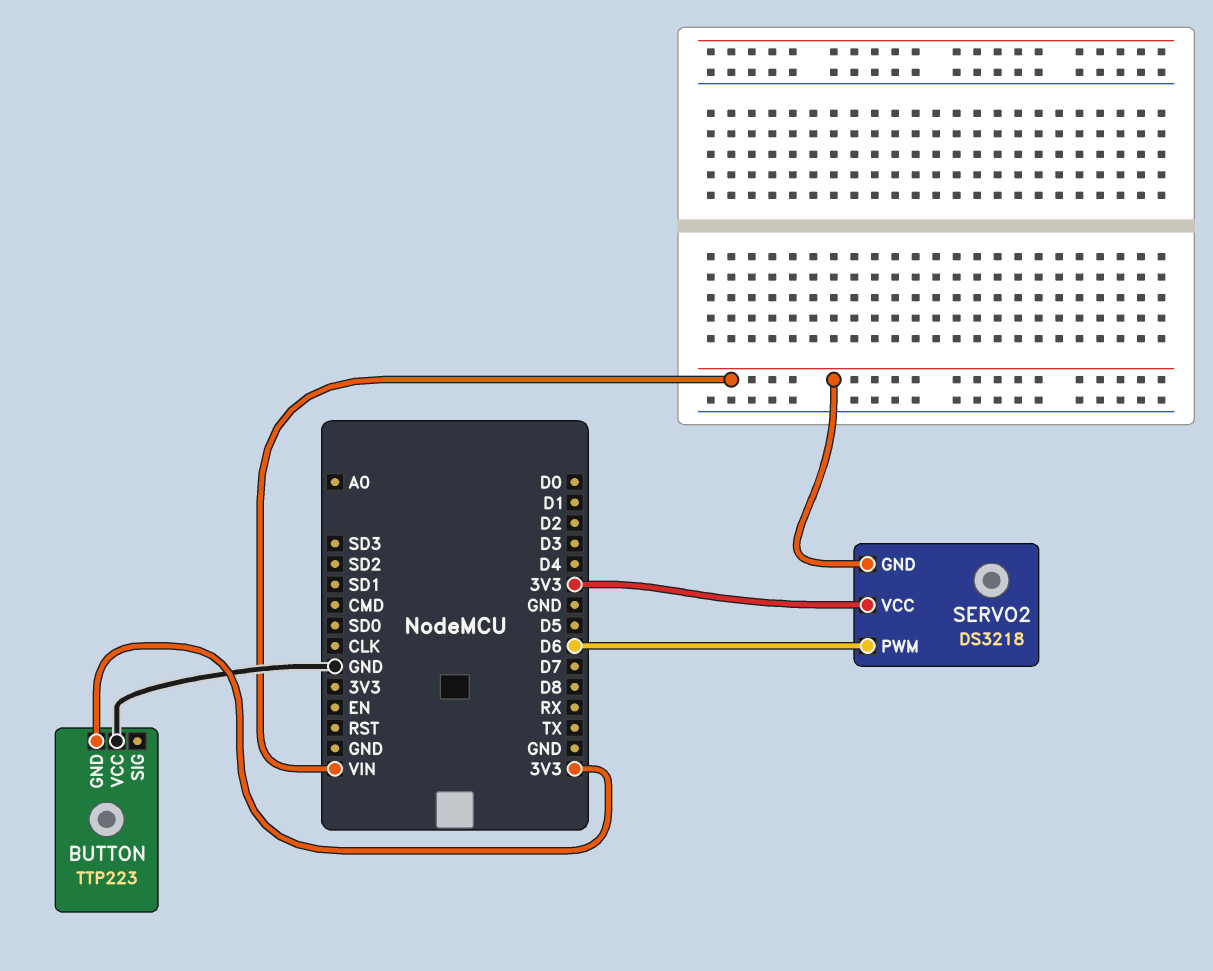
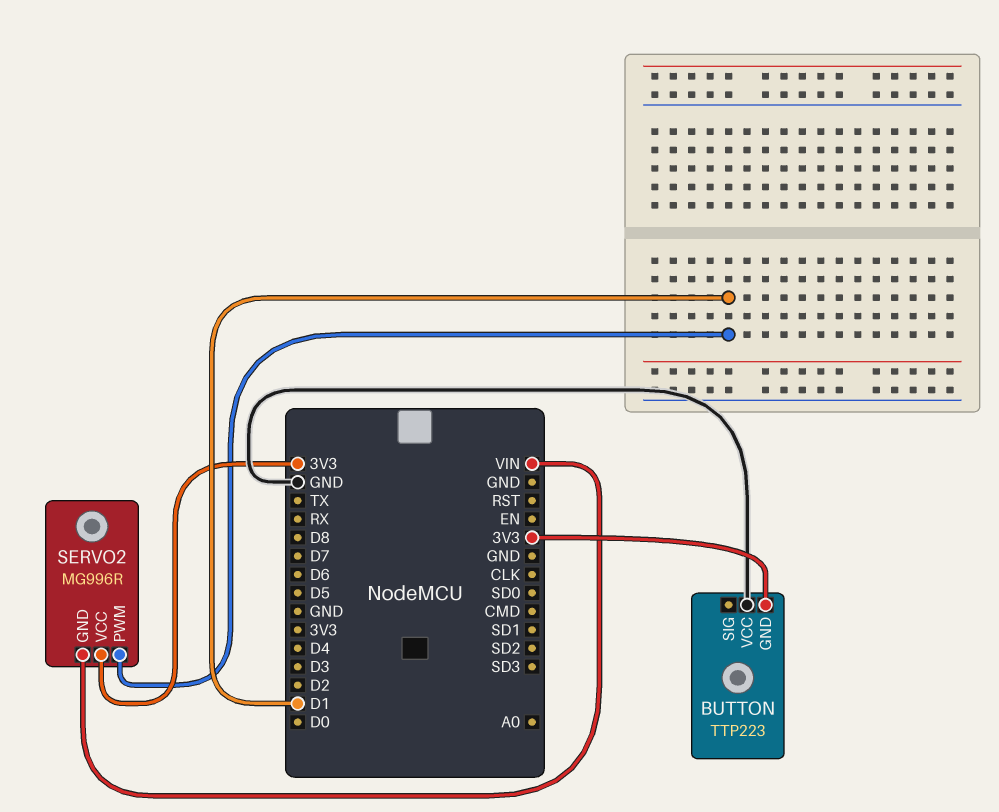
SERVO2: DS3218 -> MG996R
SERVO2 pin PWM: D6 -> D1

